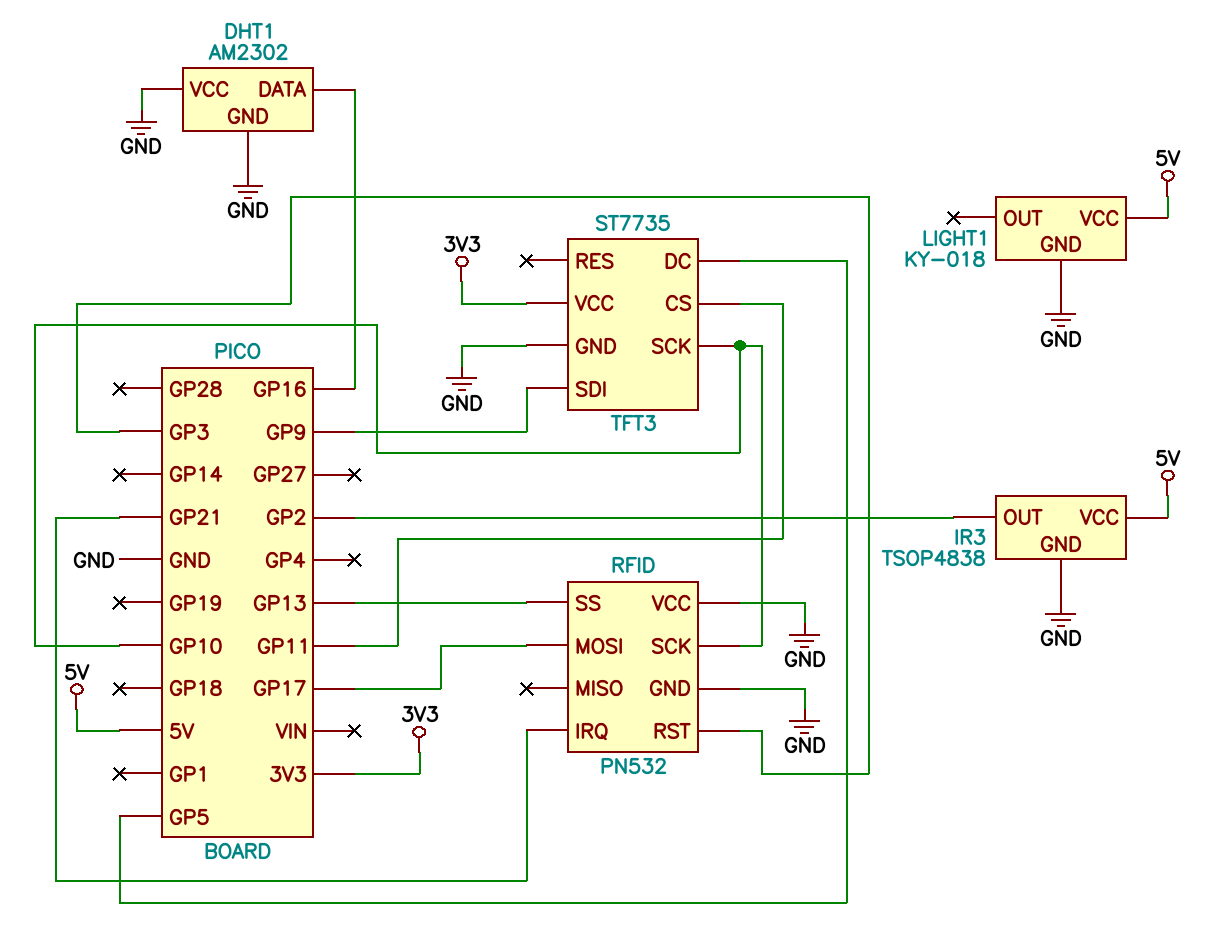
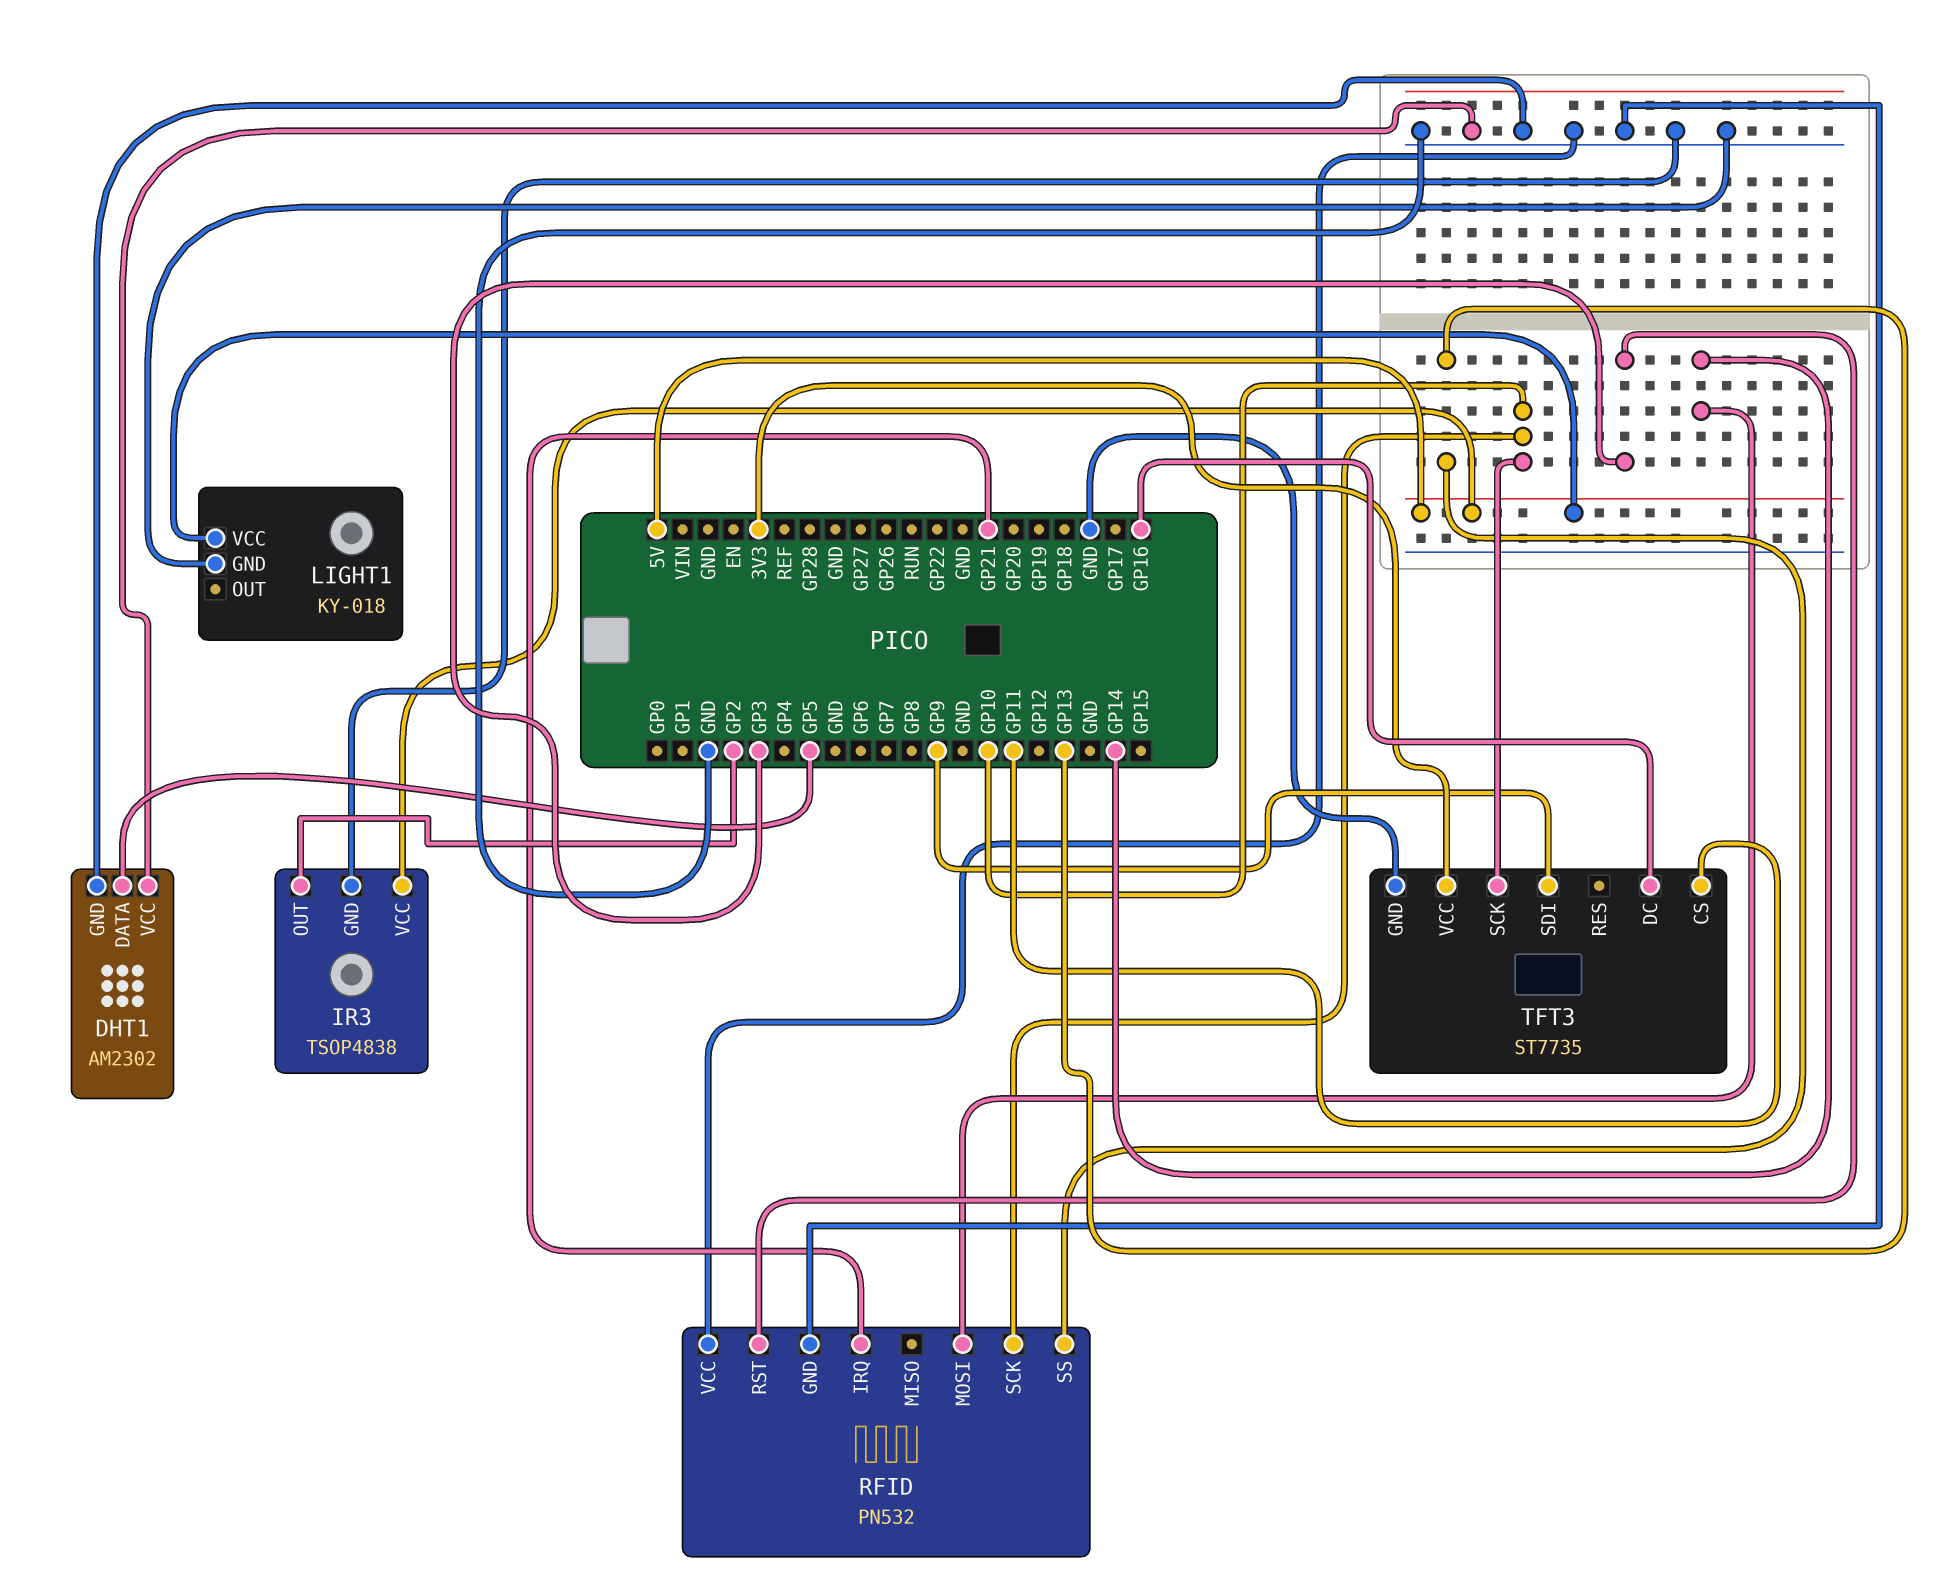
DHT1 pin DATA: GP16 -> GP5
RFID pin MOSI: GP17 -> GP14
TFT3 pin DC: GP5 -> GP16

